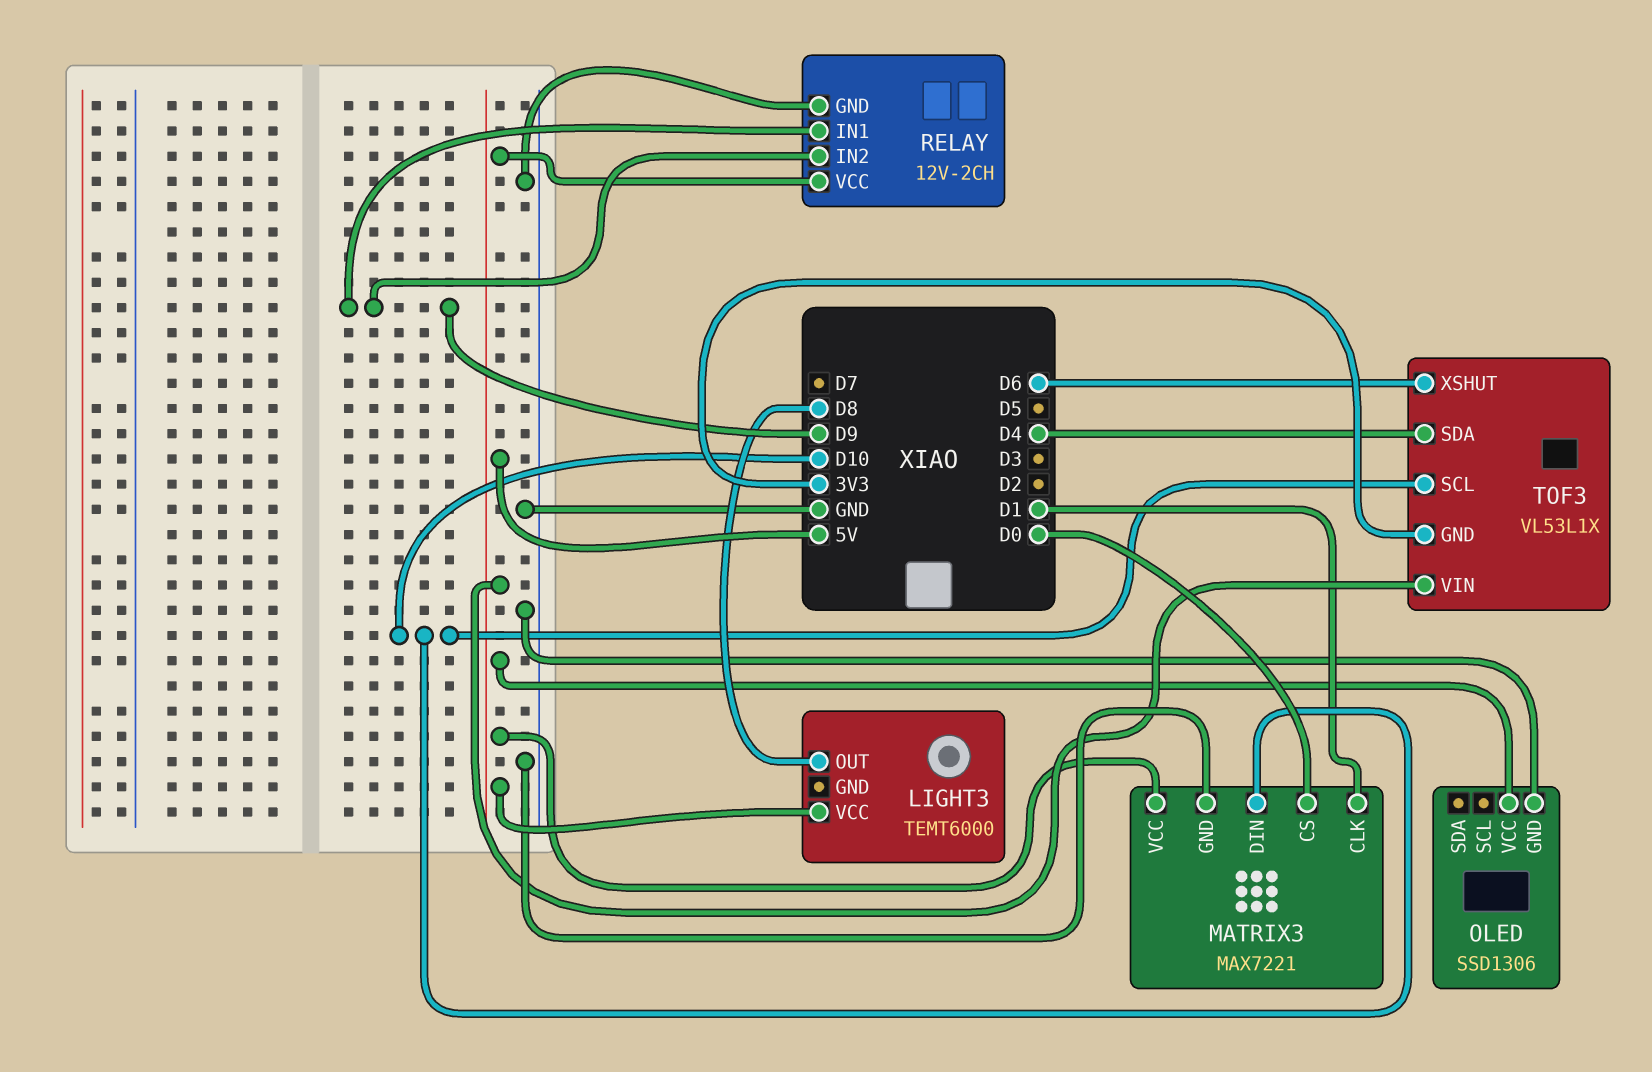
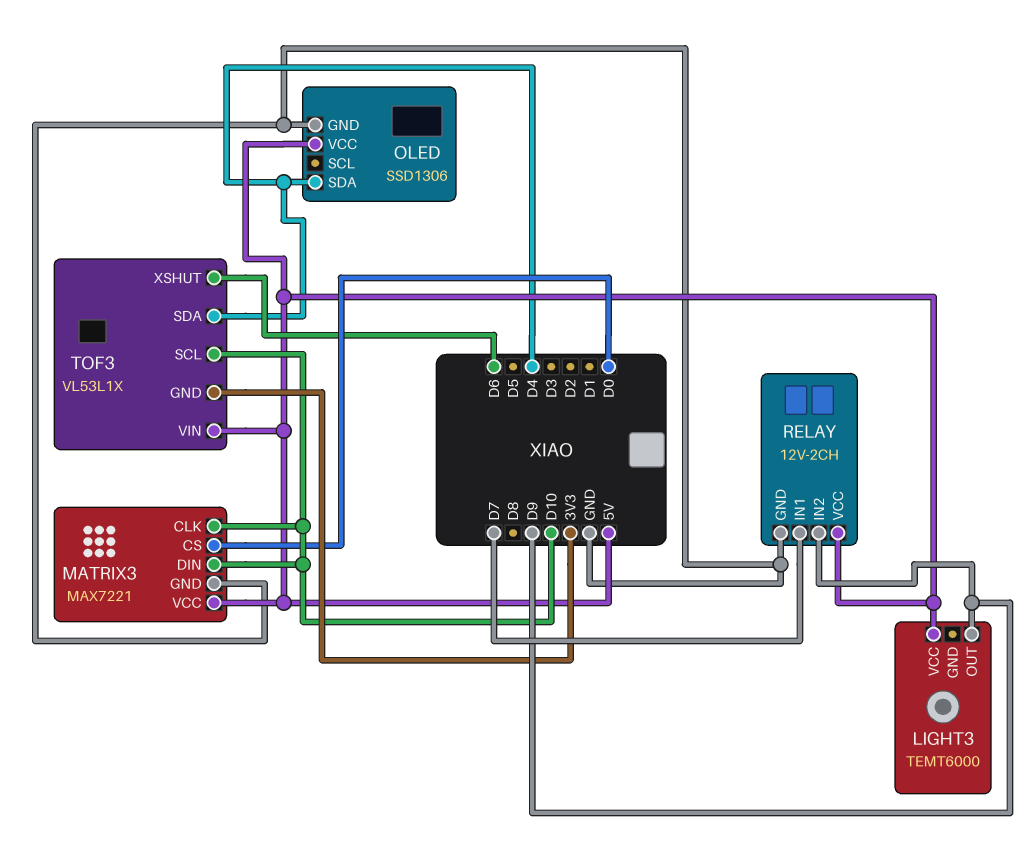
LIGHT3 pin OUT: D8 -> D9
MATRIX3 pin CLK: D1 -> D10
OLED pin SDA: none -> D4
RELAY pin IN1: D9 -> D7

